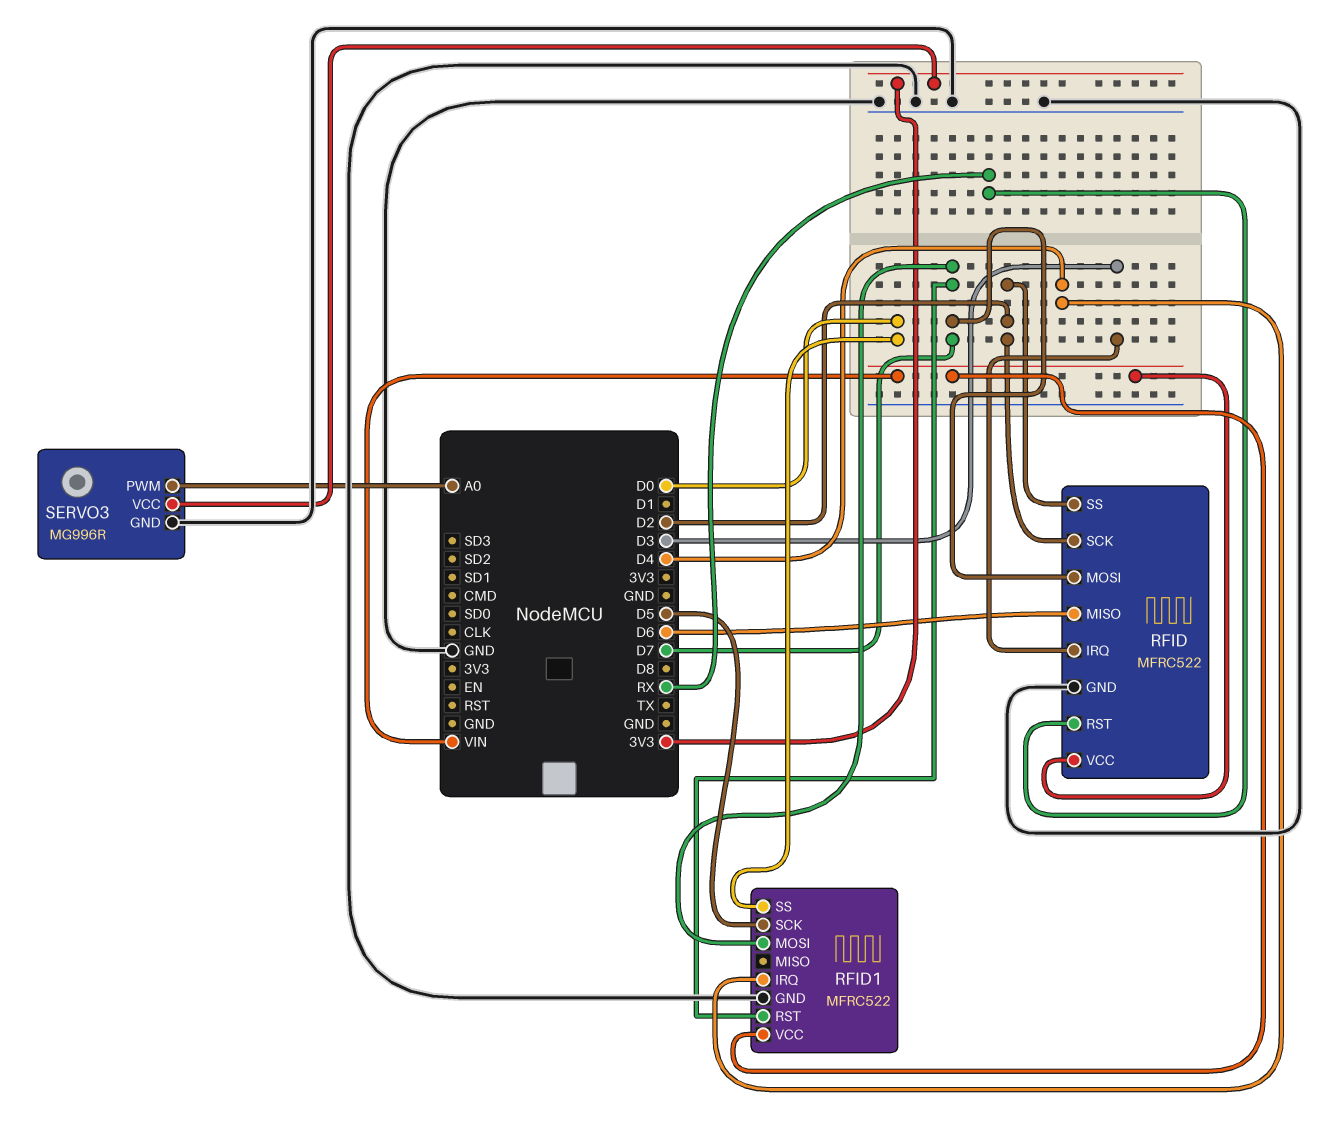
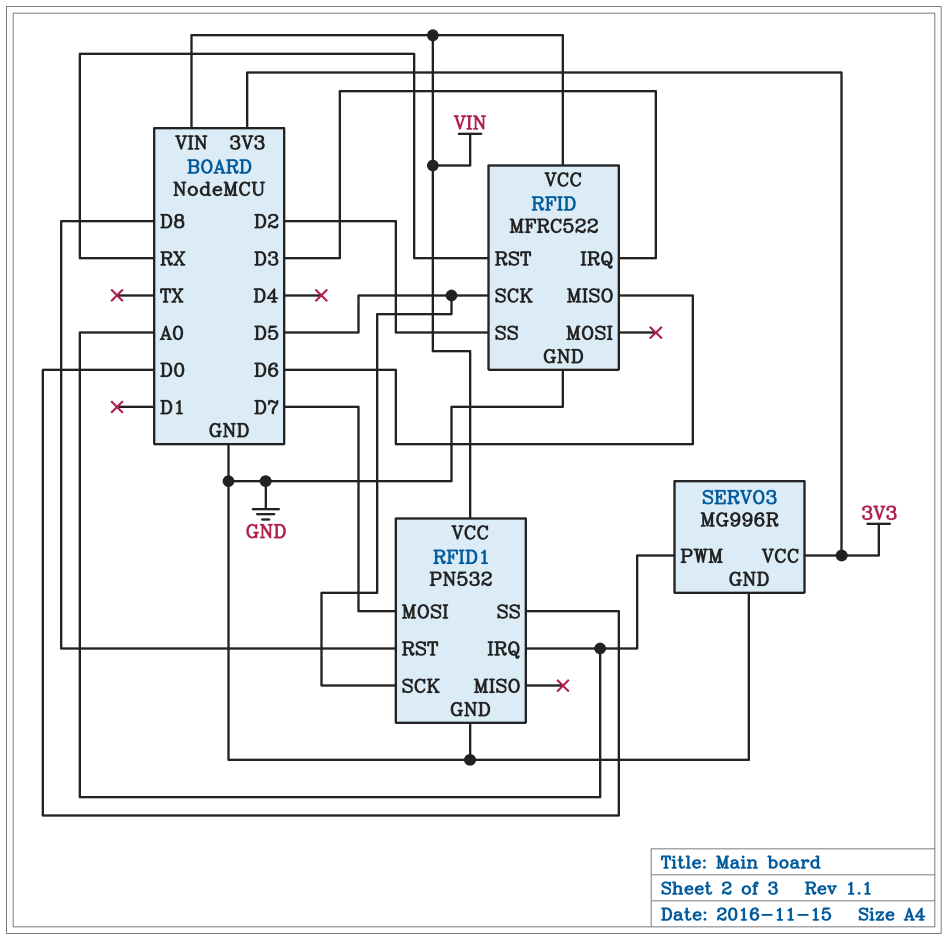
RFID pin MOSI: D7 -> none
RFID pin SCK: D2 -> D5
RFID1: MFRC522 -> PN532
RFID1 pin IRQ: D4 -> A0
RFID1 pin RST: D7 -> D8

